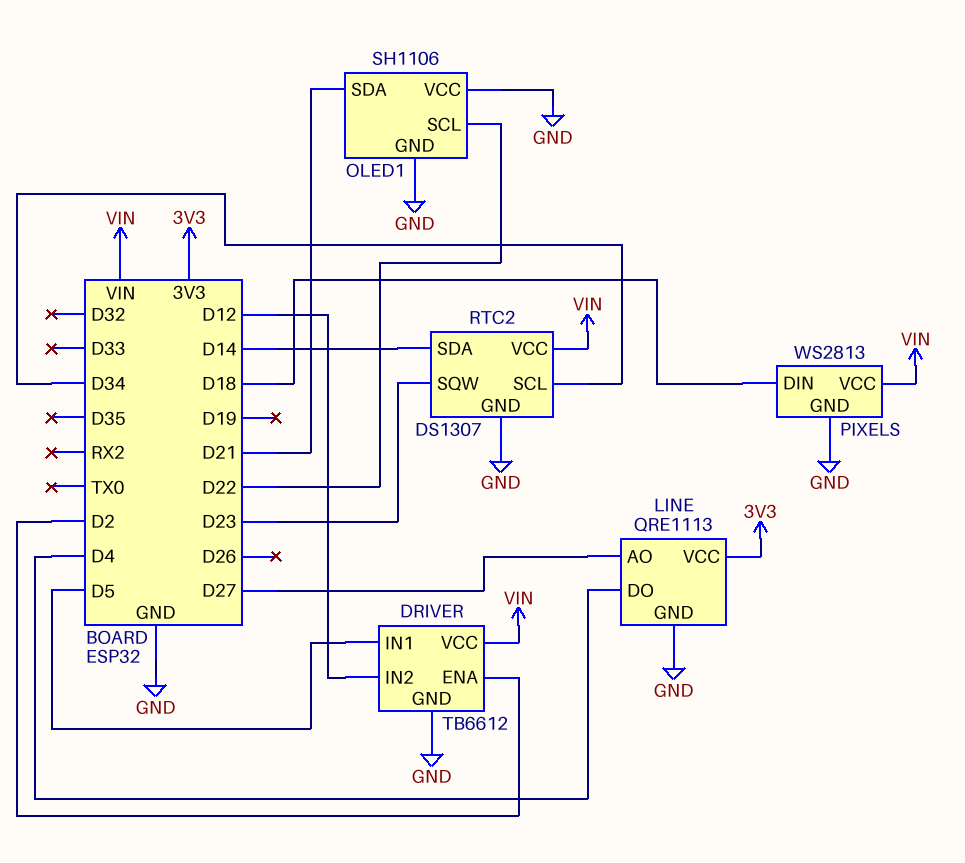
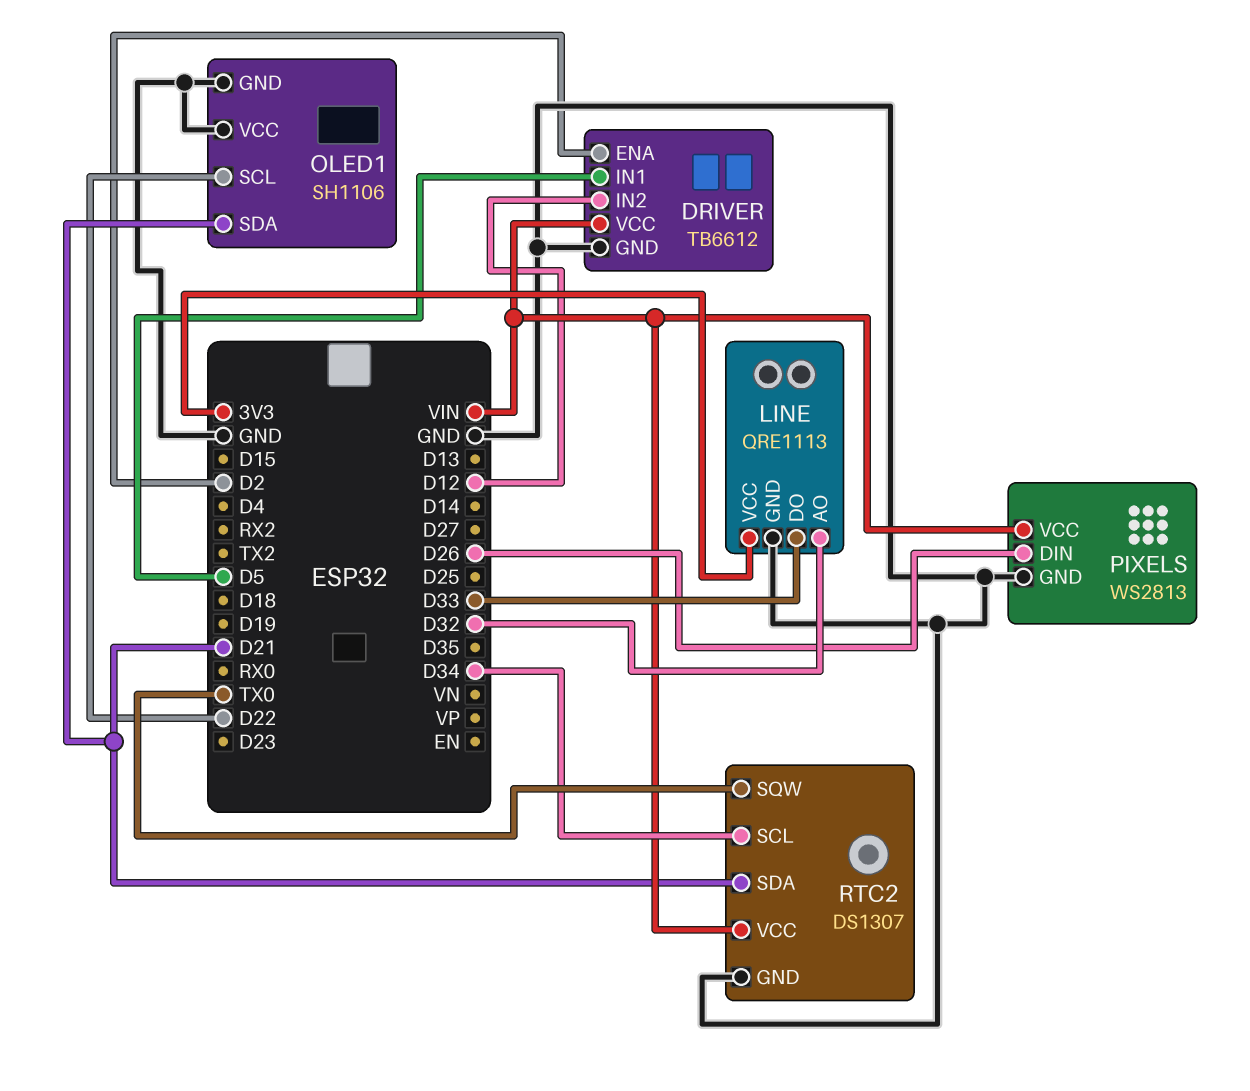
LINE pin AO: D27 -> D32
LINE pin DO: D4 -> D33
PIXELS pin DIN: D18 -> D26
RTC2 pin SDA: D14 -> D21
RTC2 pin SQW: D23 -> TX0

